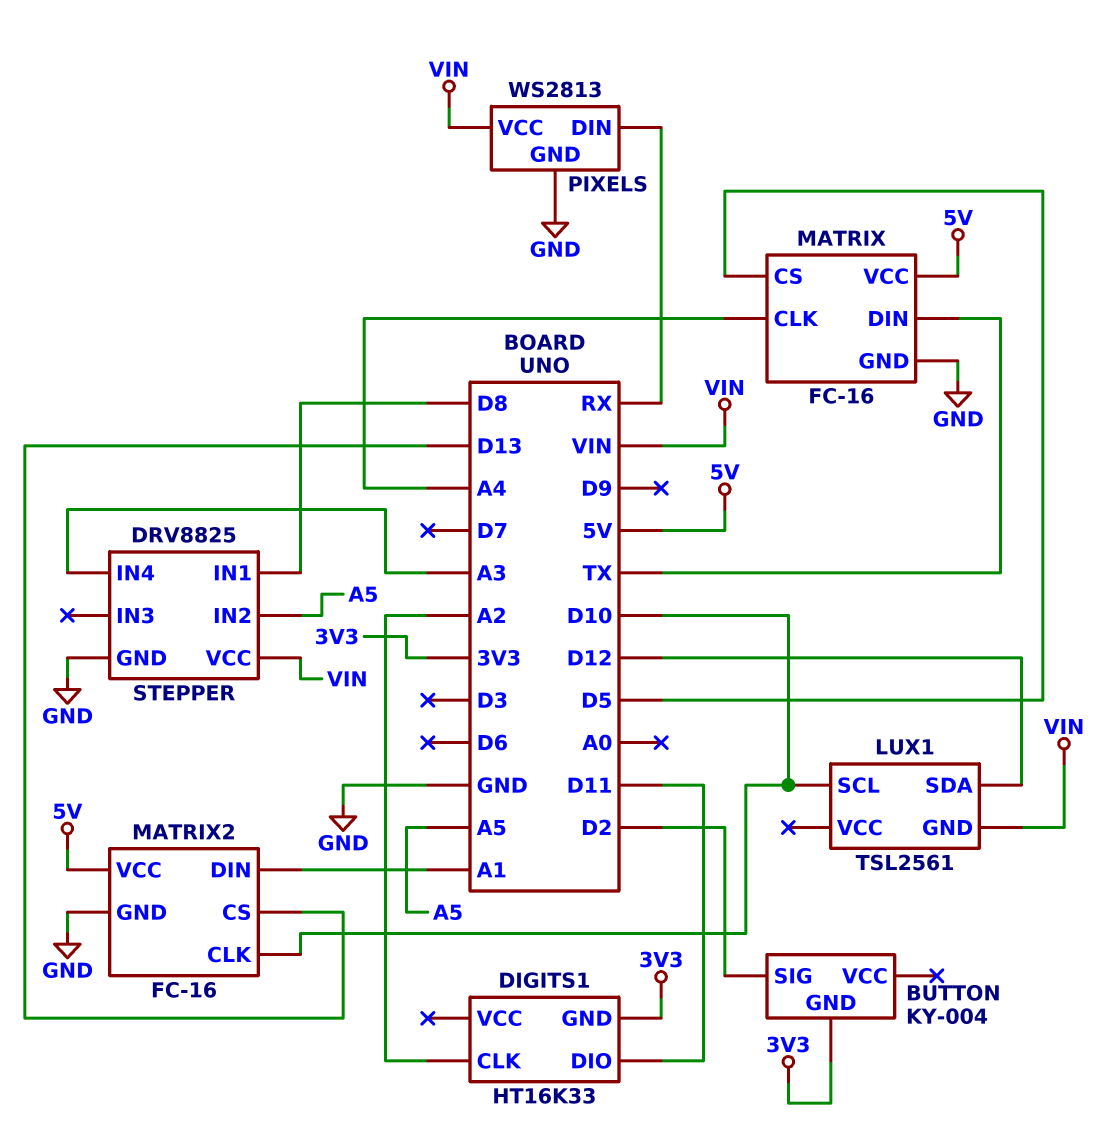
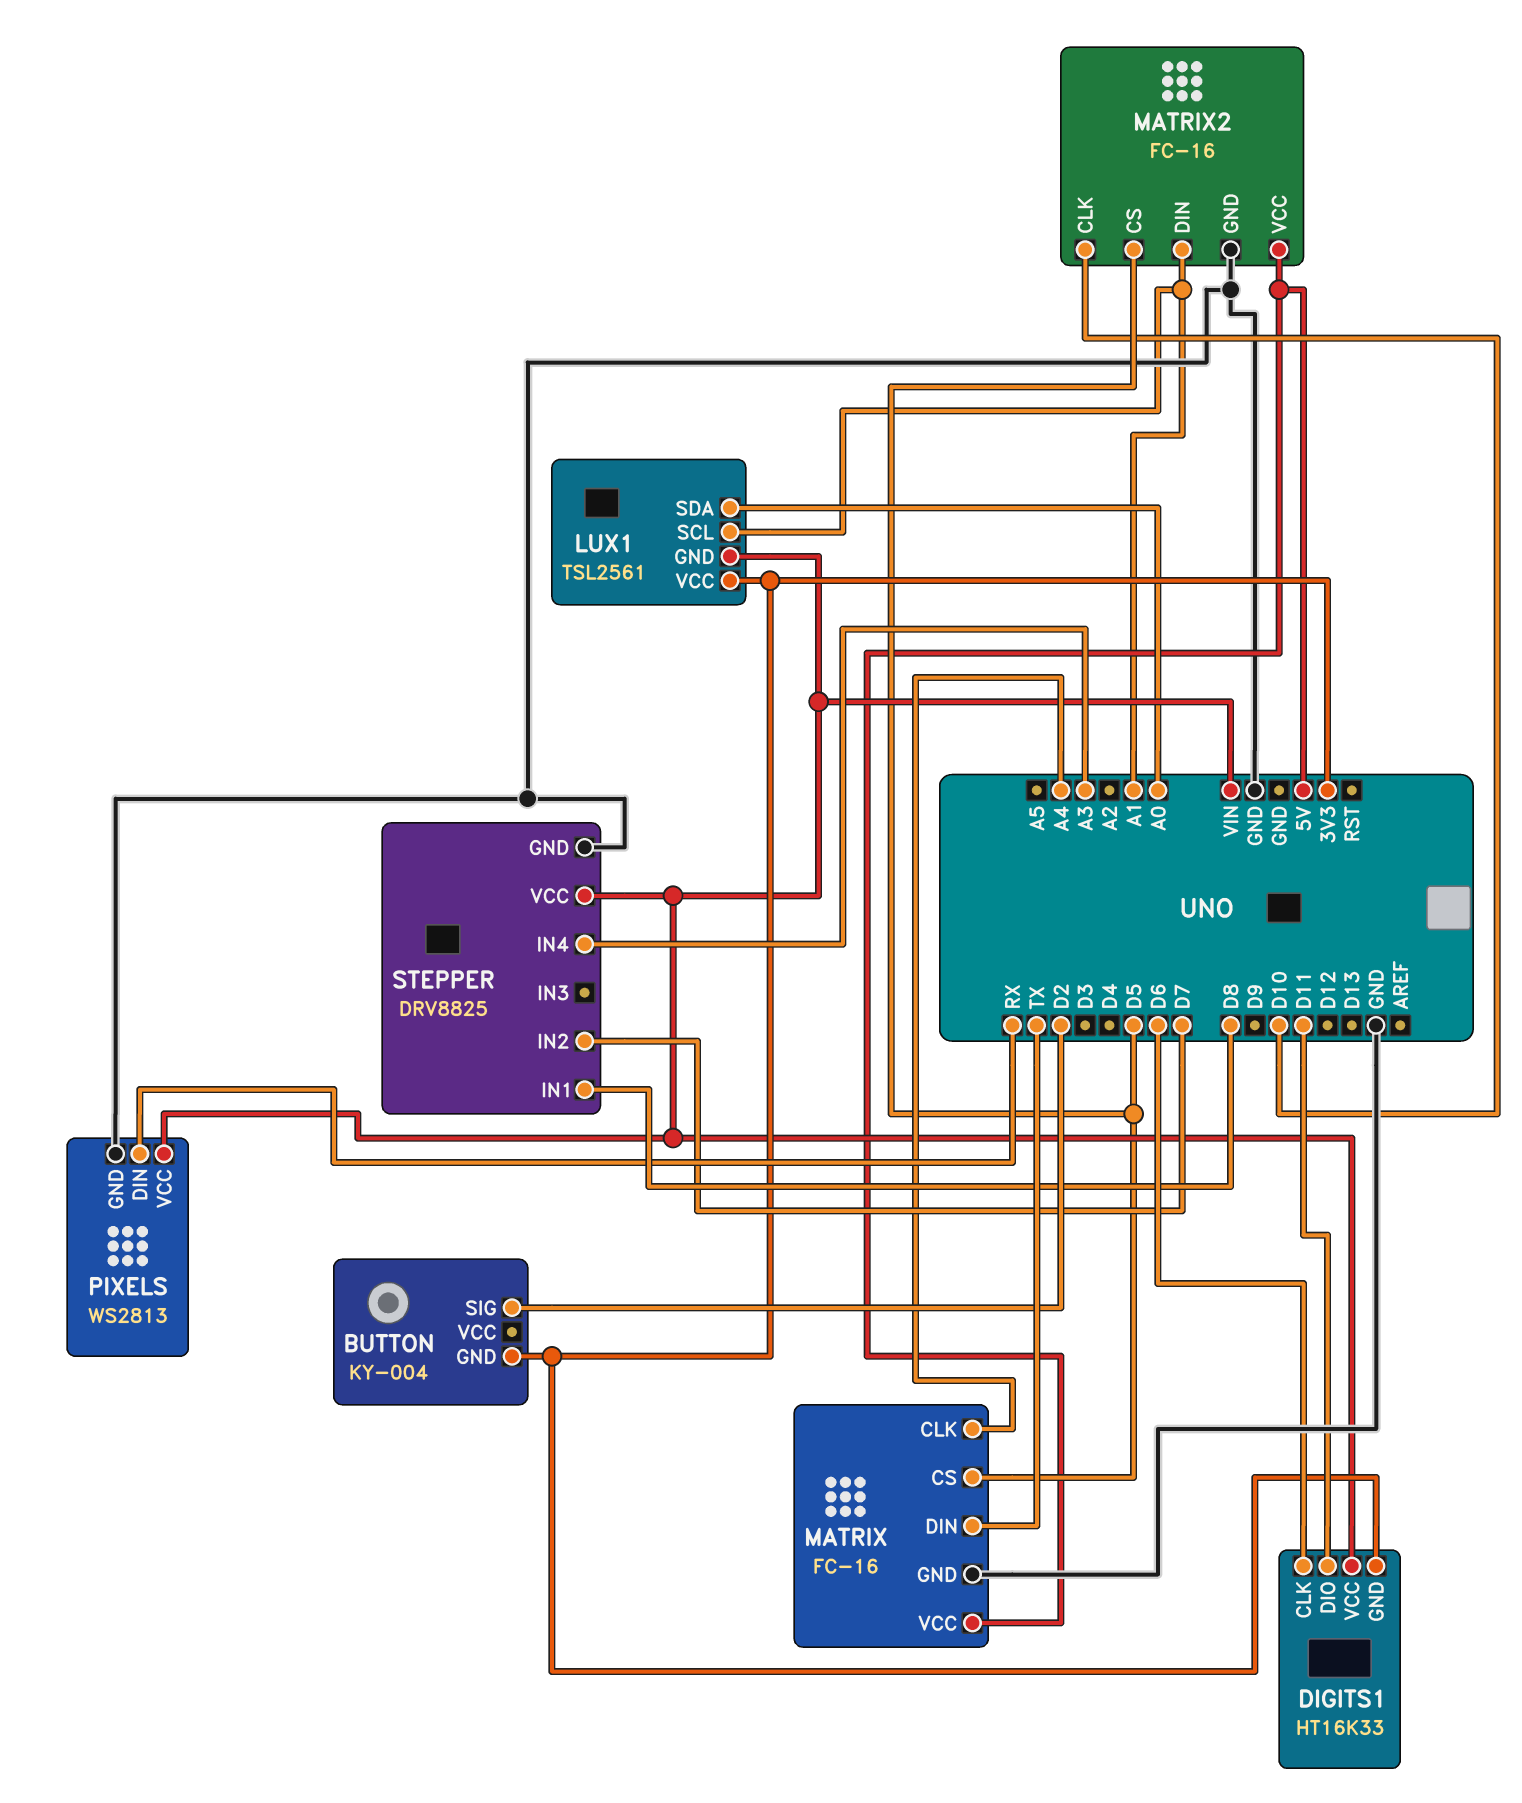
DIGITS1 pin CLK: A2 -> D6
DIGITS1 pin VCC: none -> VIN
LUX1 pin SCL: D10 -> A1
LUX1 pin SDA: D12 -> A0
LUX1 pin VCC: none -> 3V3
MATRIX2 pin CS: D13 -> D5
STEPPER pin IN2: A5 -> D7

